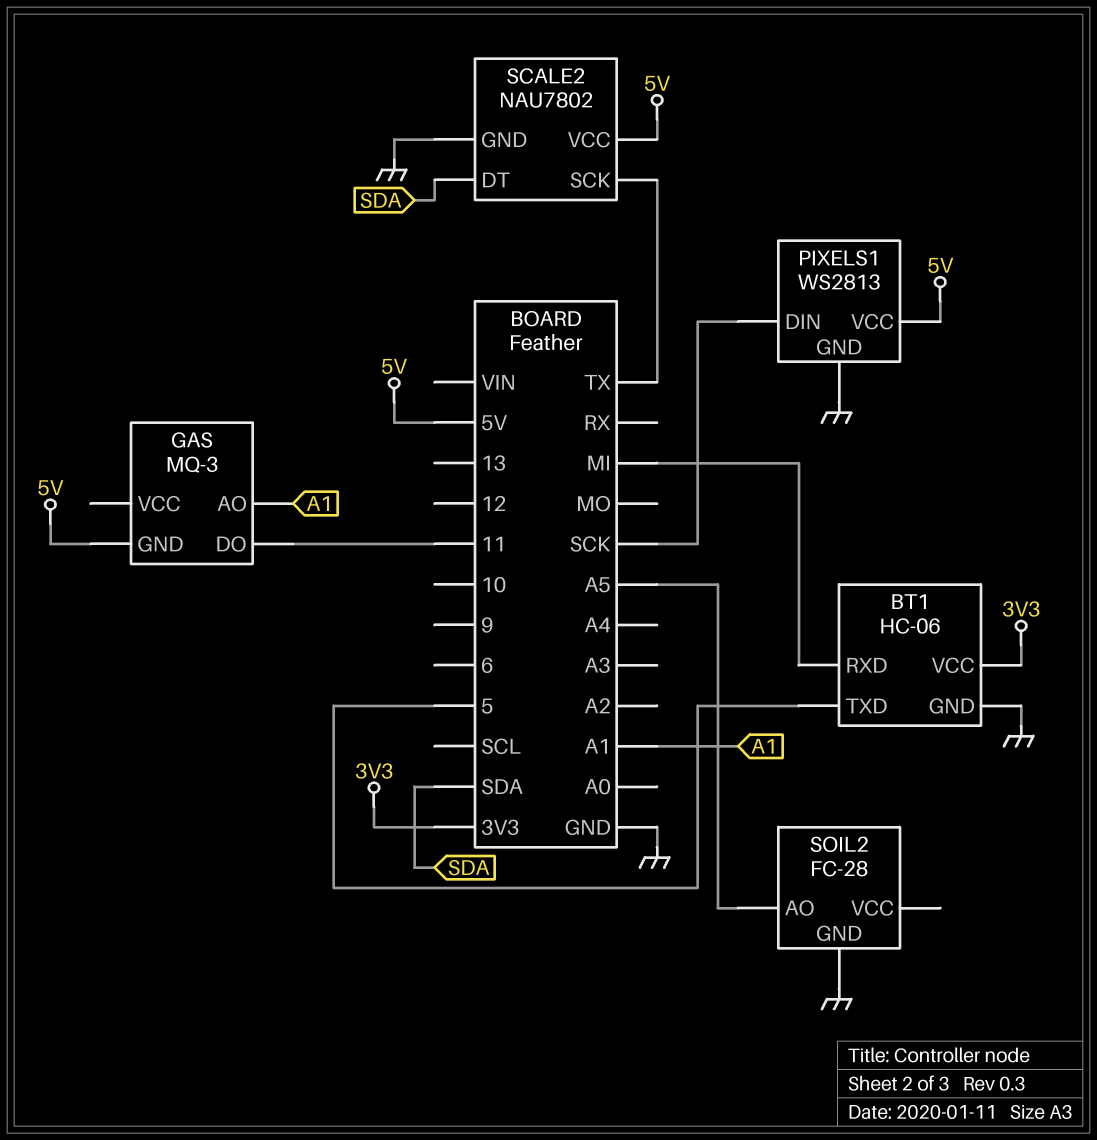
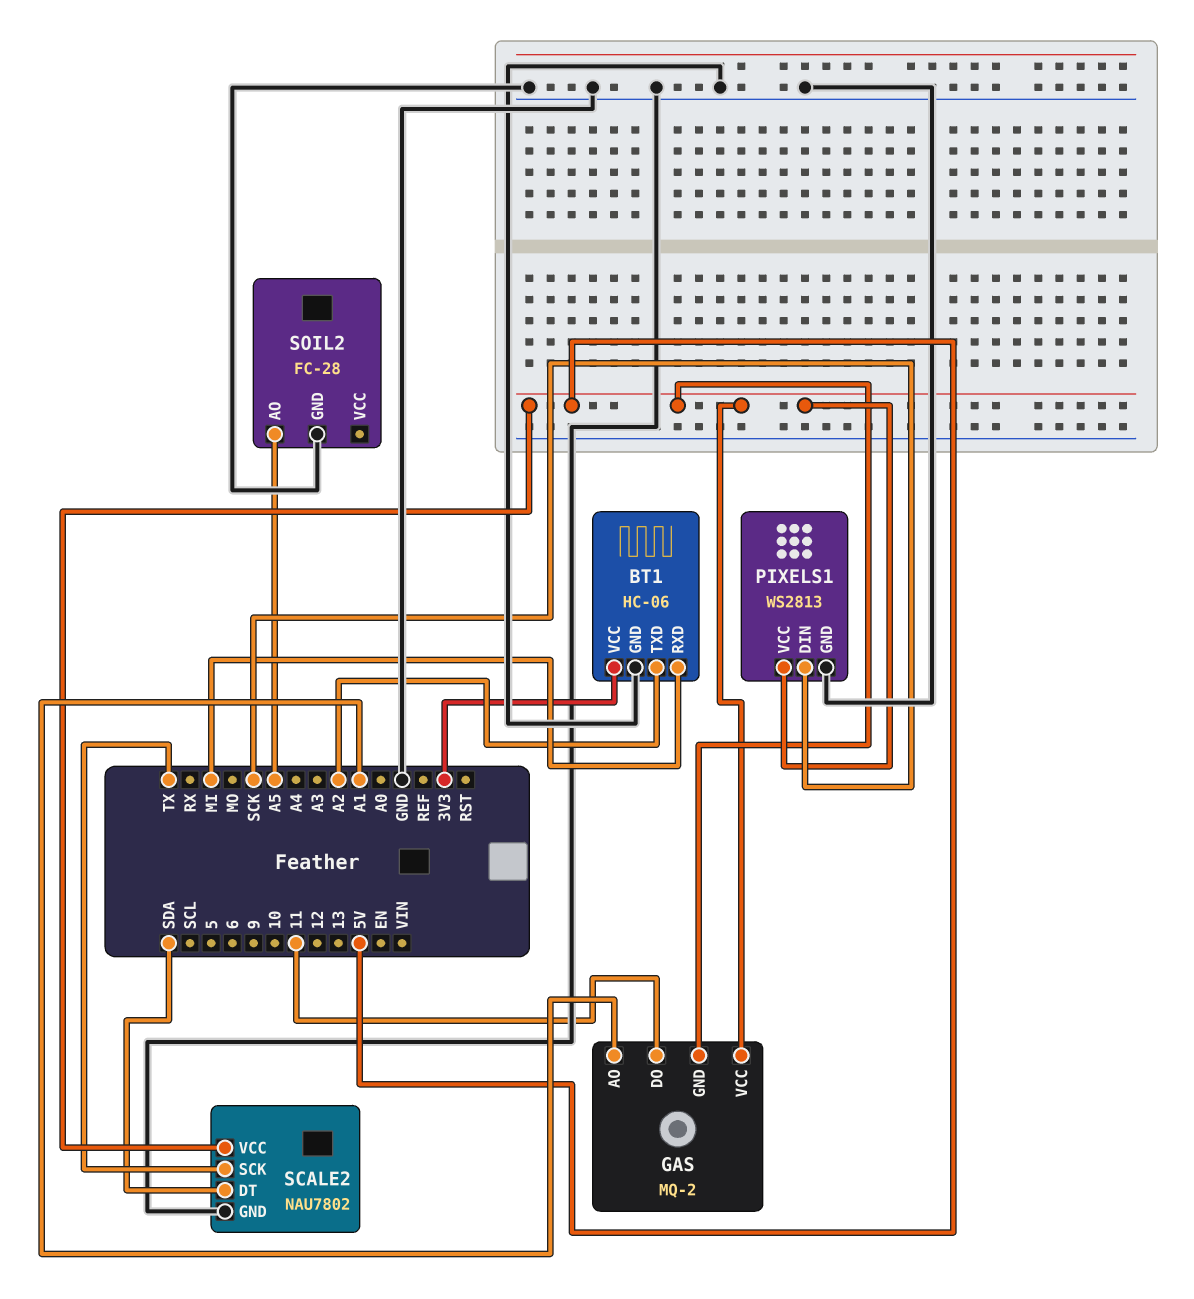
BT1 pin TXD: 5 -> A2
GAS: MQ-3 -> MQ-2
GAS pin VCC: none -> 5V

